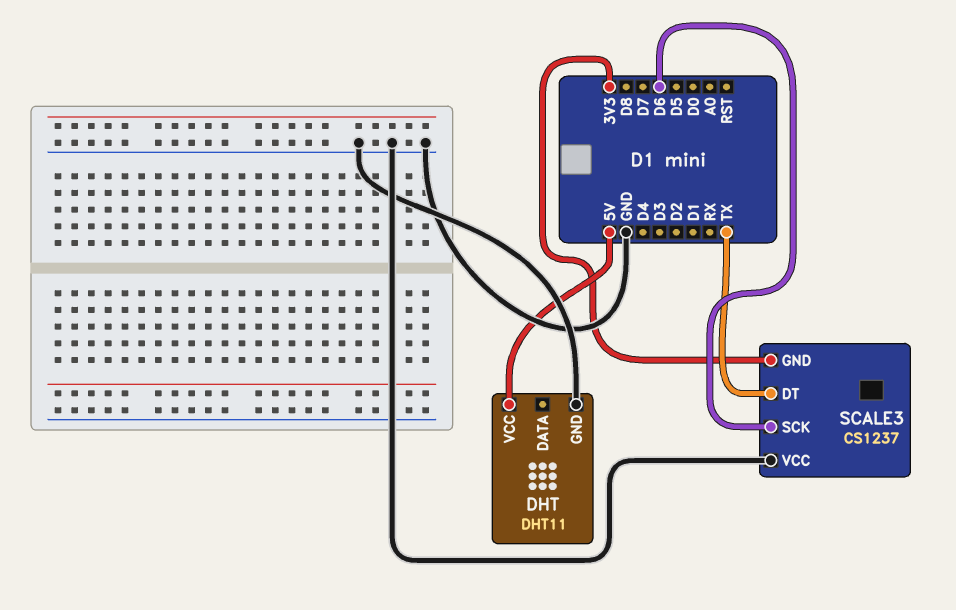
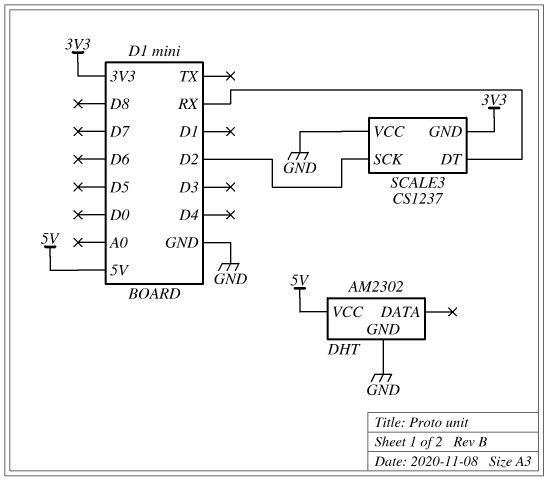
DHT: DHT11 -> AM2302
SCALE3 pin DT: TX -> RX
SCALE3 pin SCK: D6 -> D2

